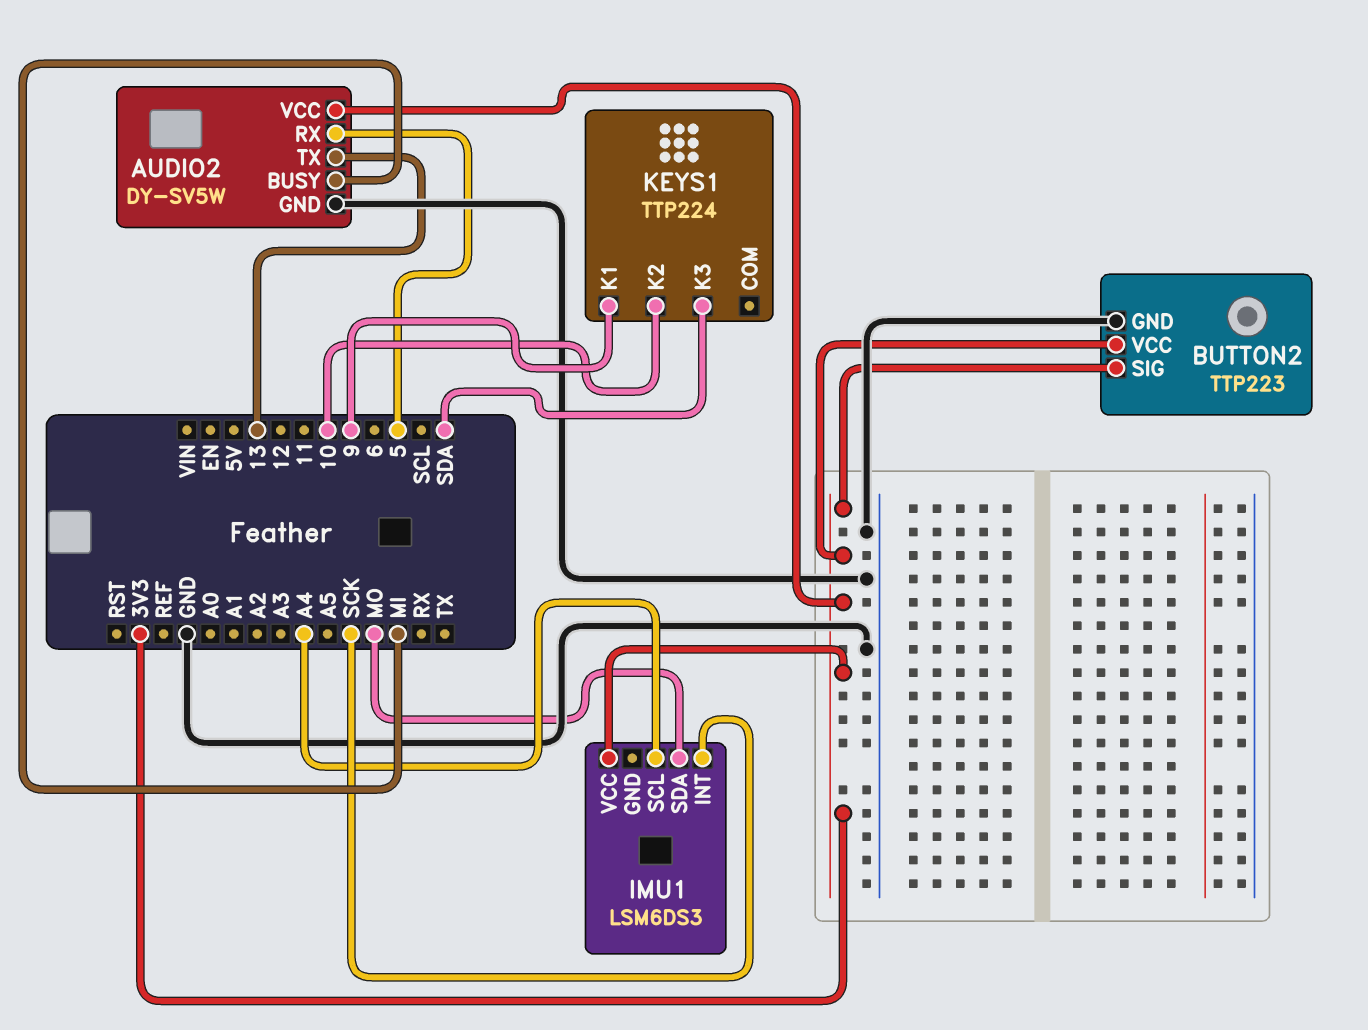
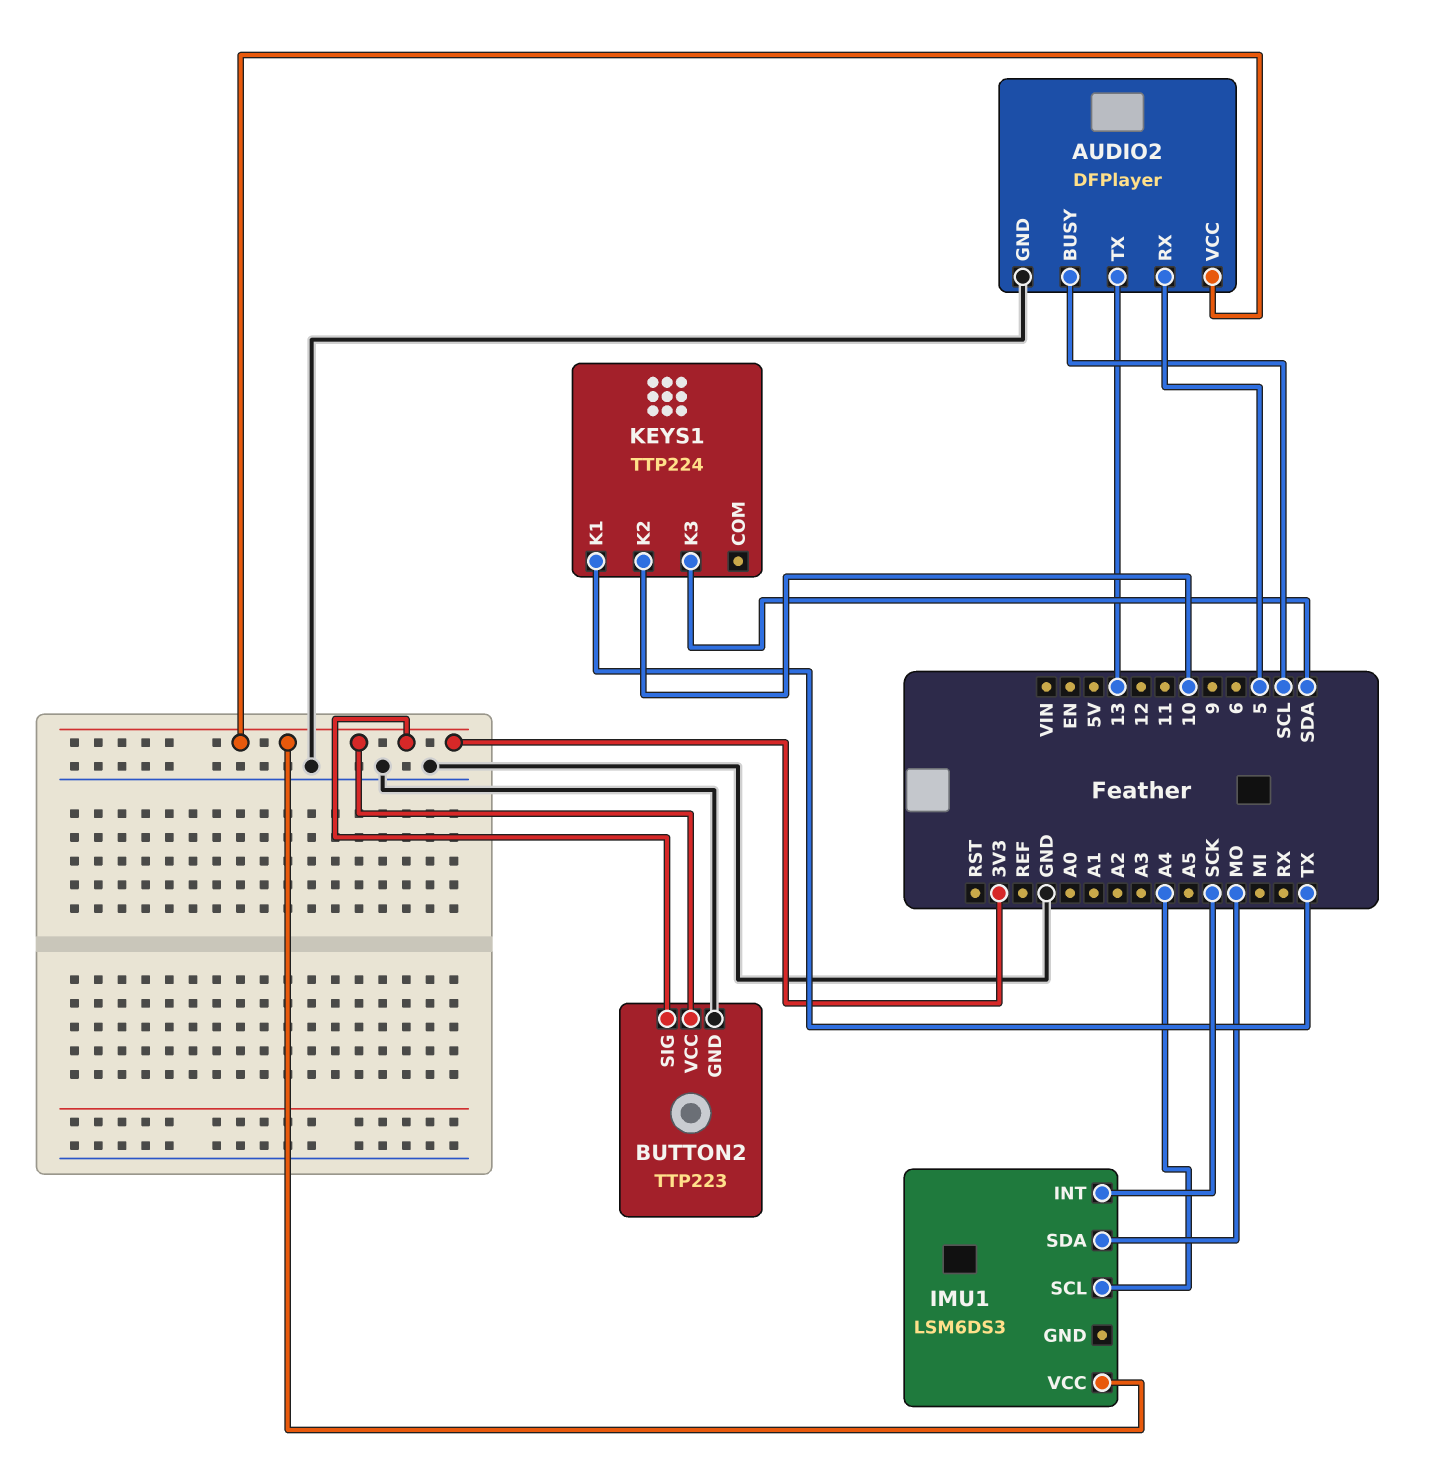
AUDIO2: DY-SV5W -> DFPlayer
AUDIO2 pin BUSY: MI -> SCL
KEYS1 pin K1: 9 -> TX

